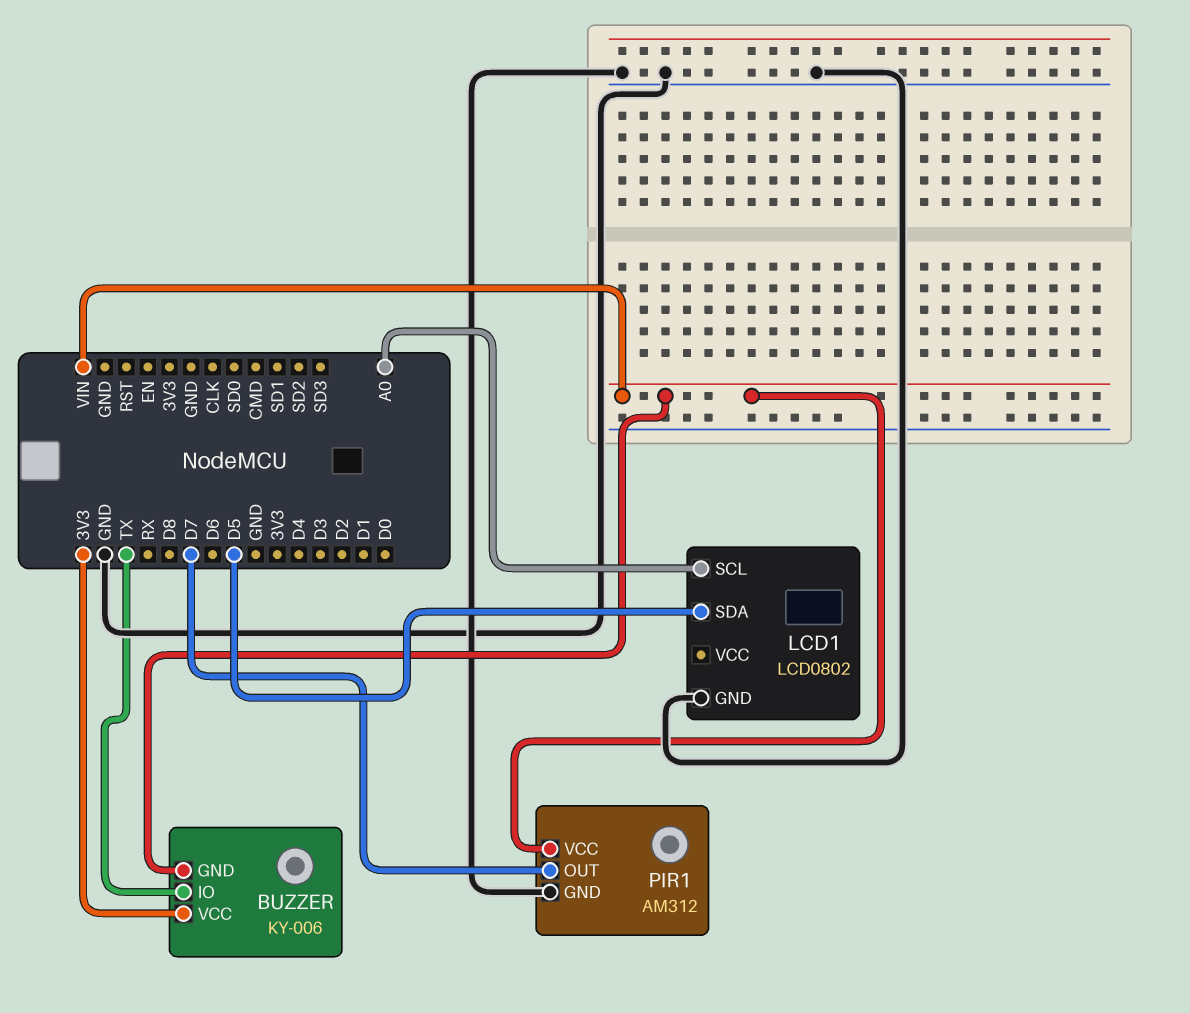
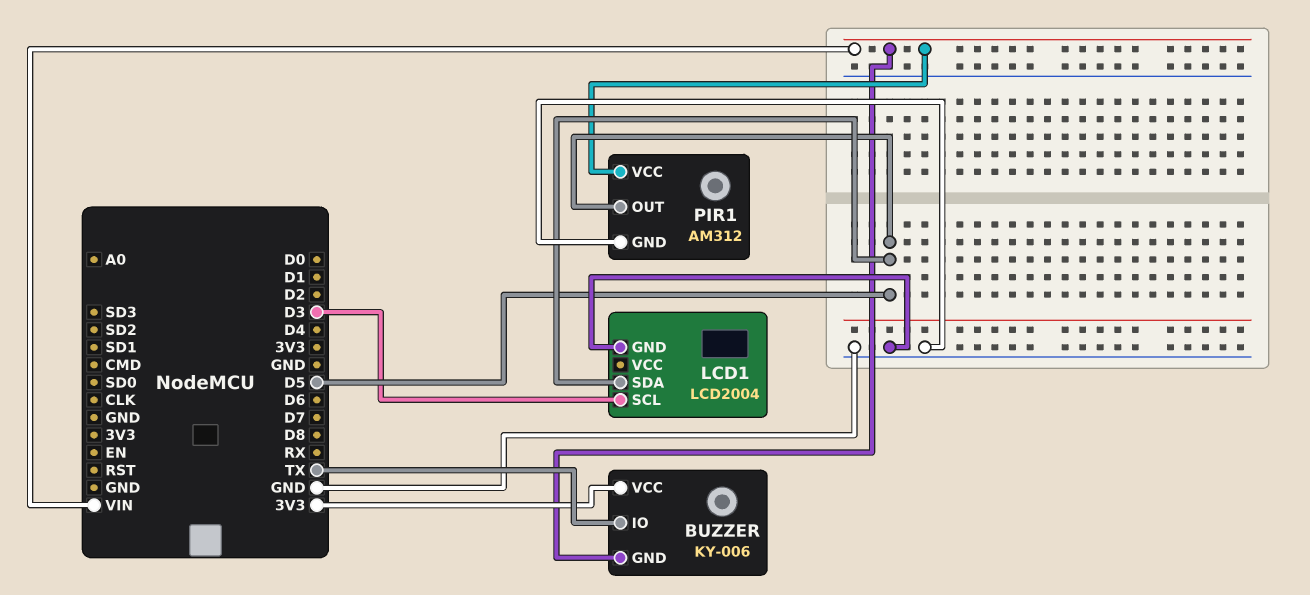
LCD1: LCD0802 -> LCD2004
LCD1 pin SCL: A0 -> D3
PIR1 pin OUT: D7 -> D5

